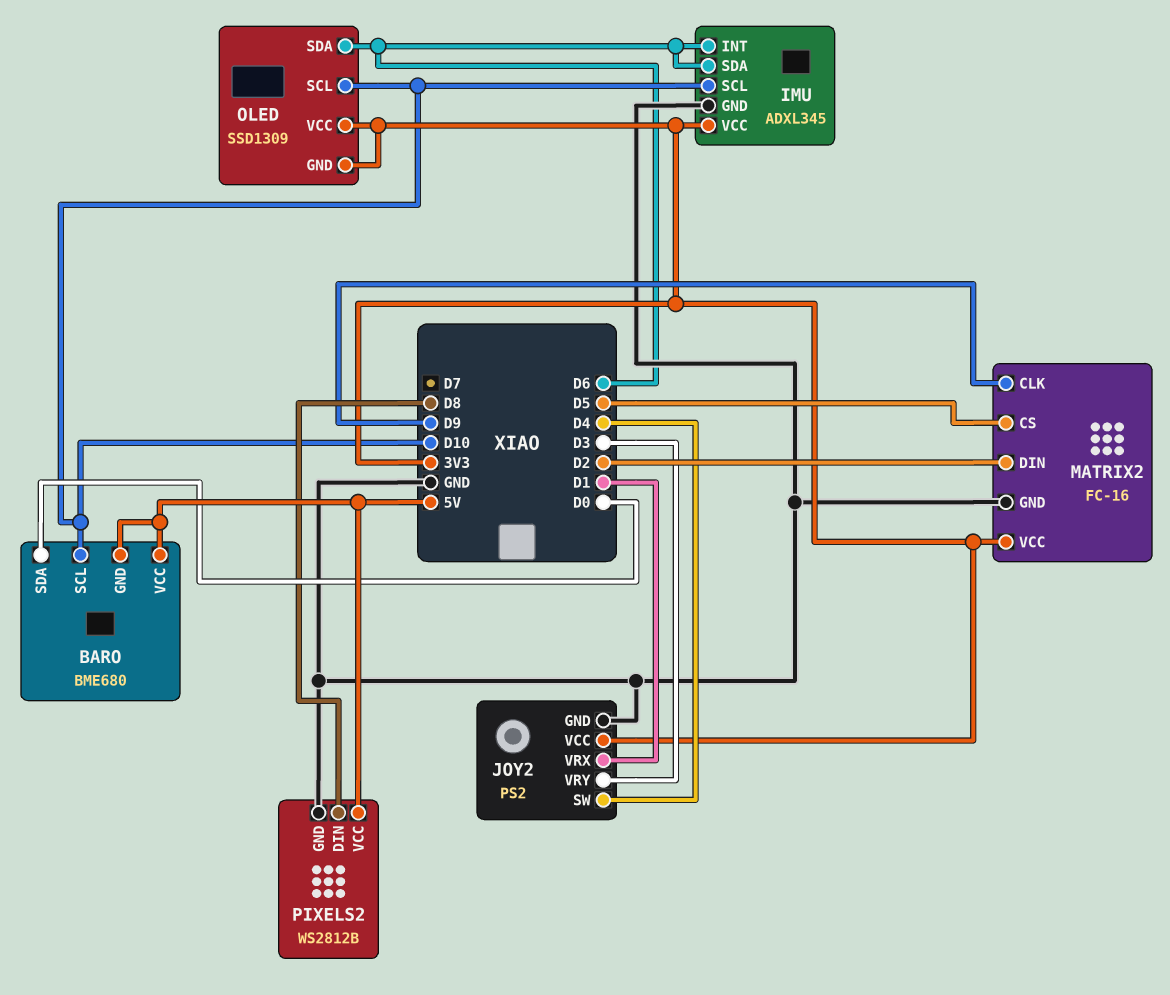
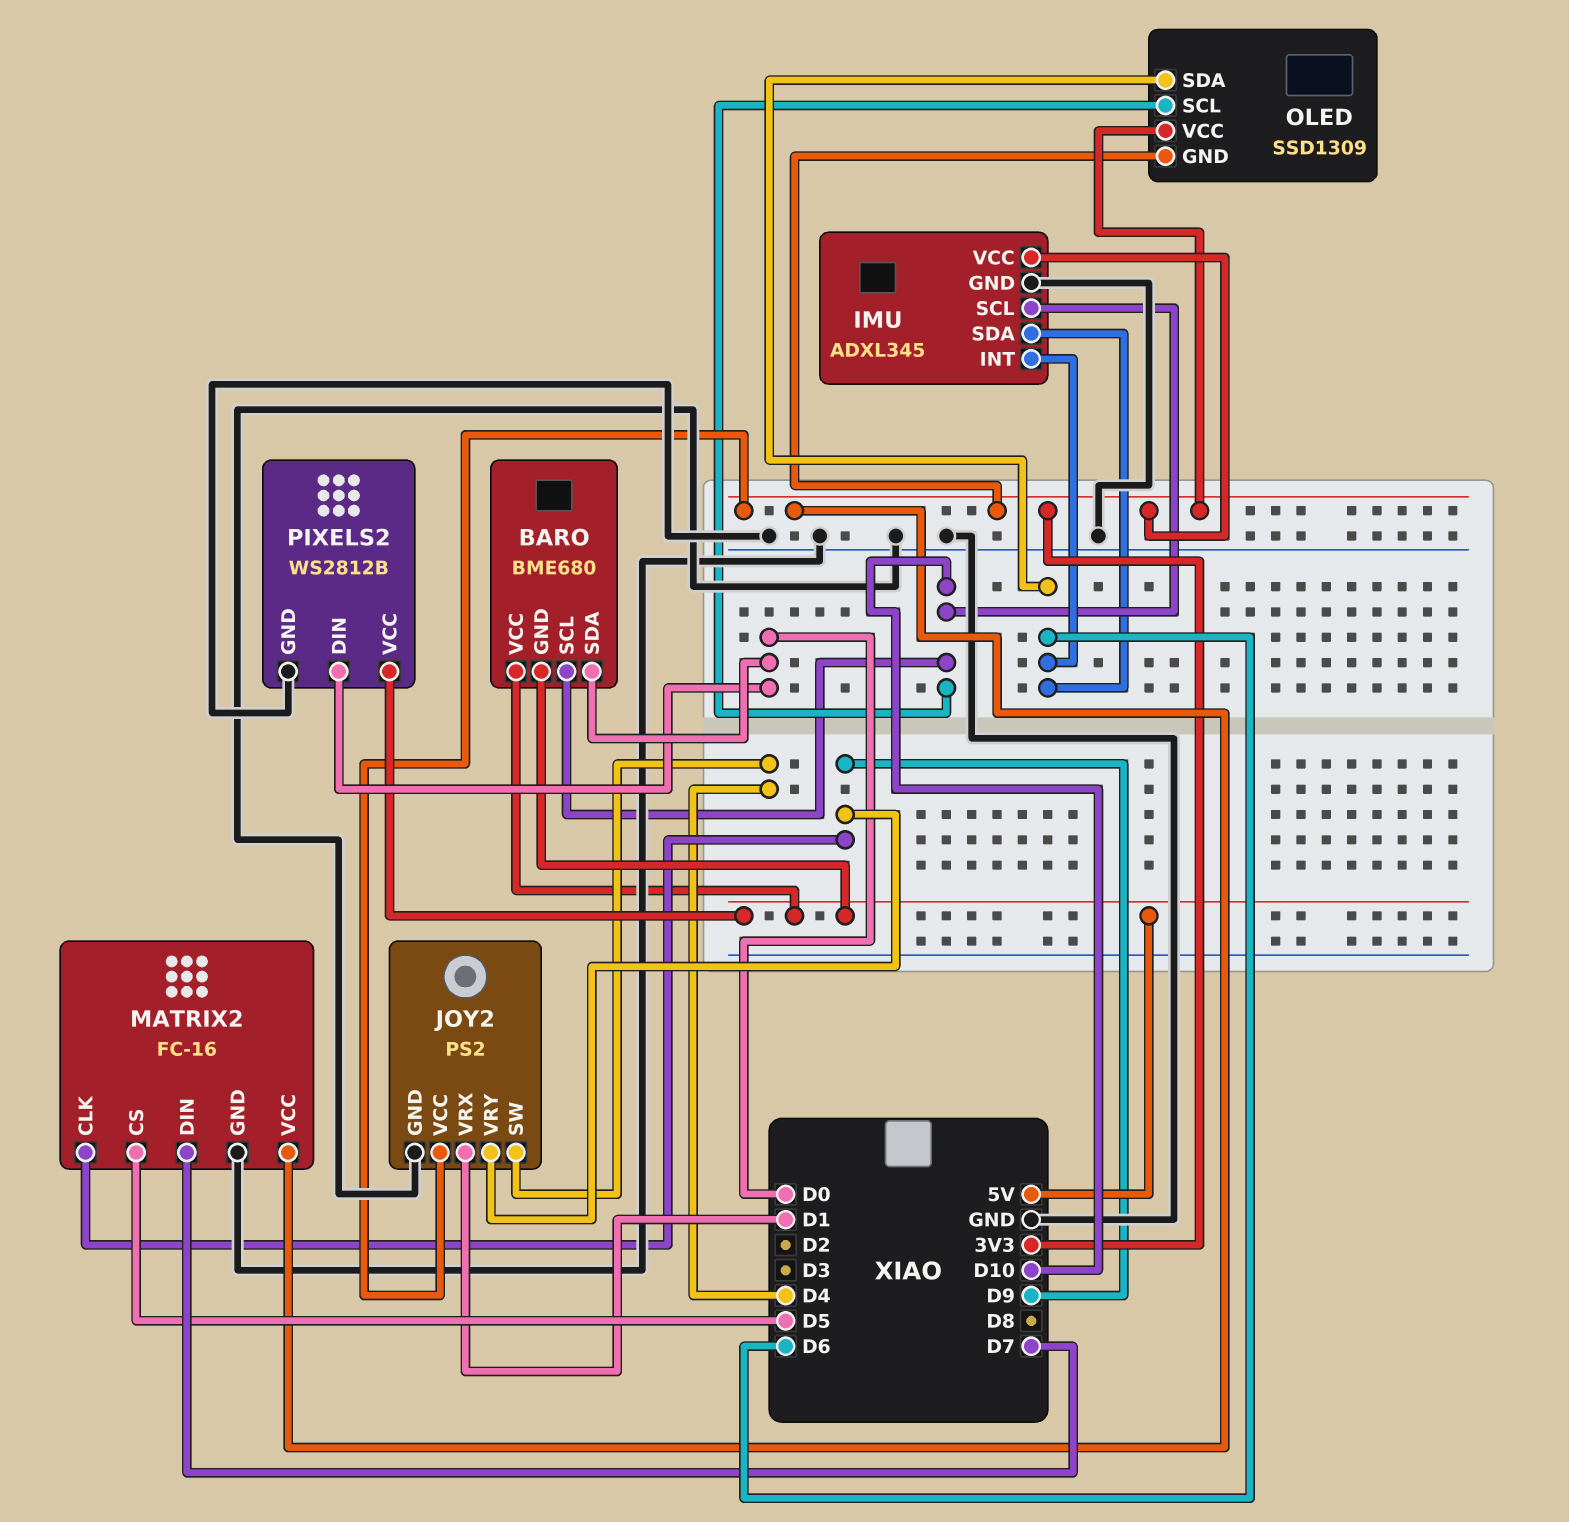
JOY2 pin VRY: D3 -> D9
MATRIX2 pin DIN: D2 -> D7
PIXELS2 pin DIN: D8 -> D0

